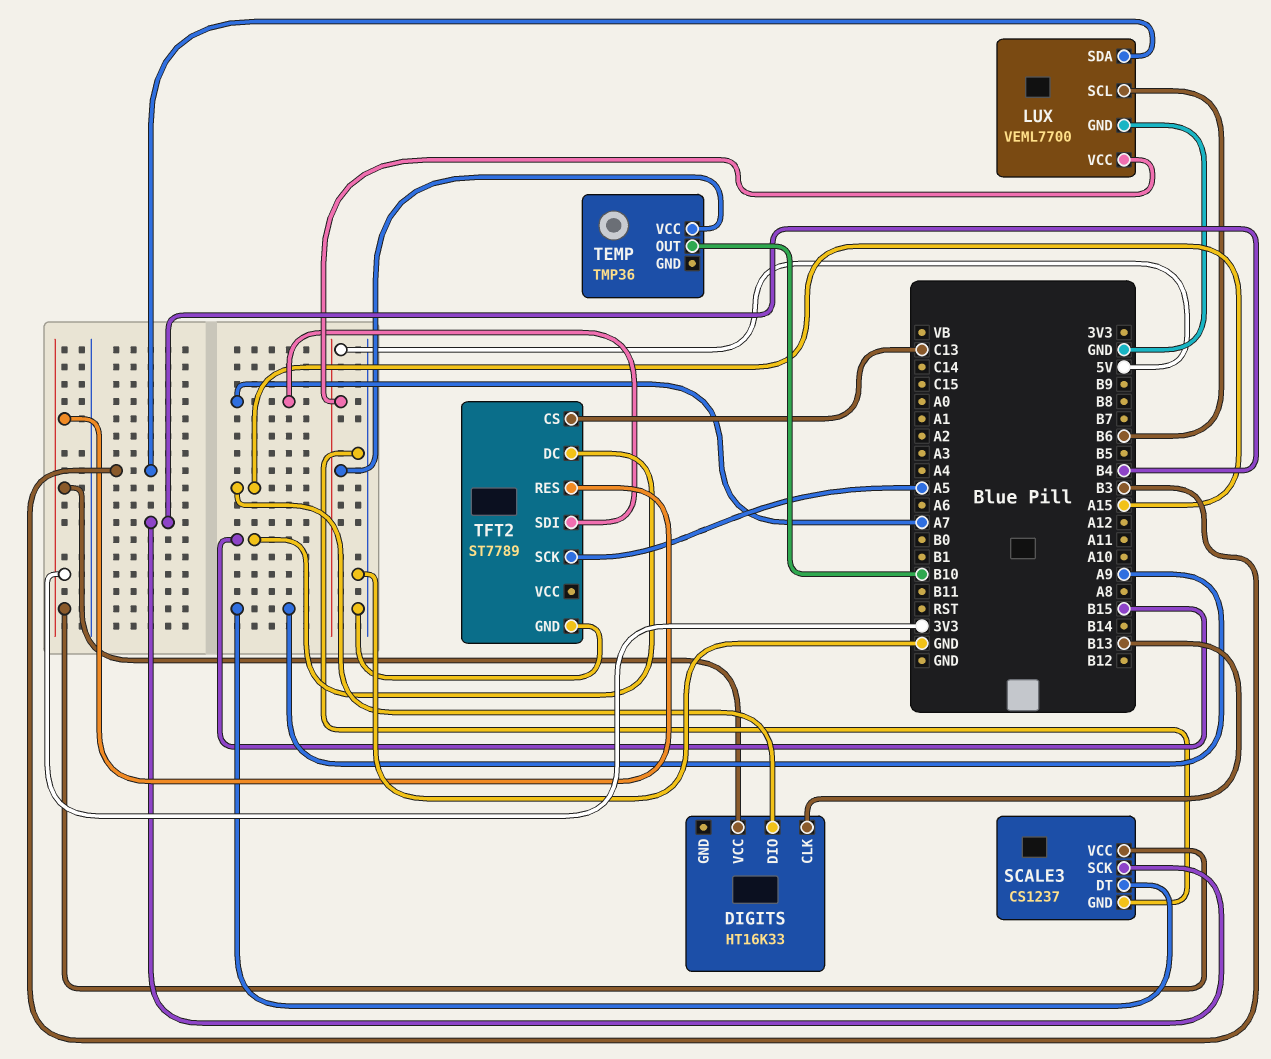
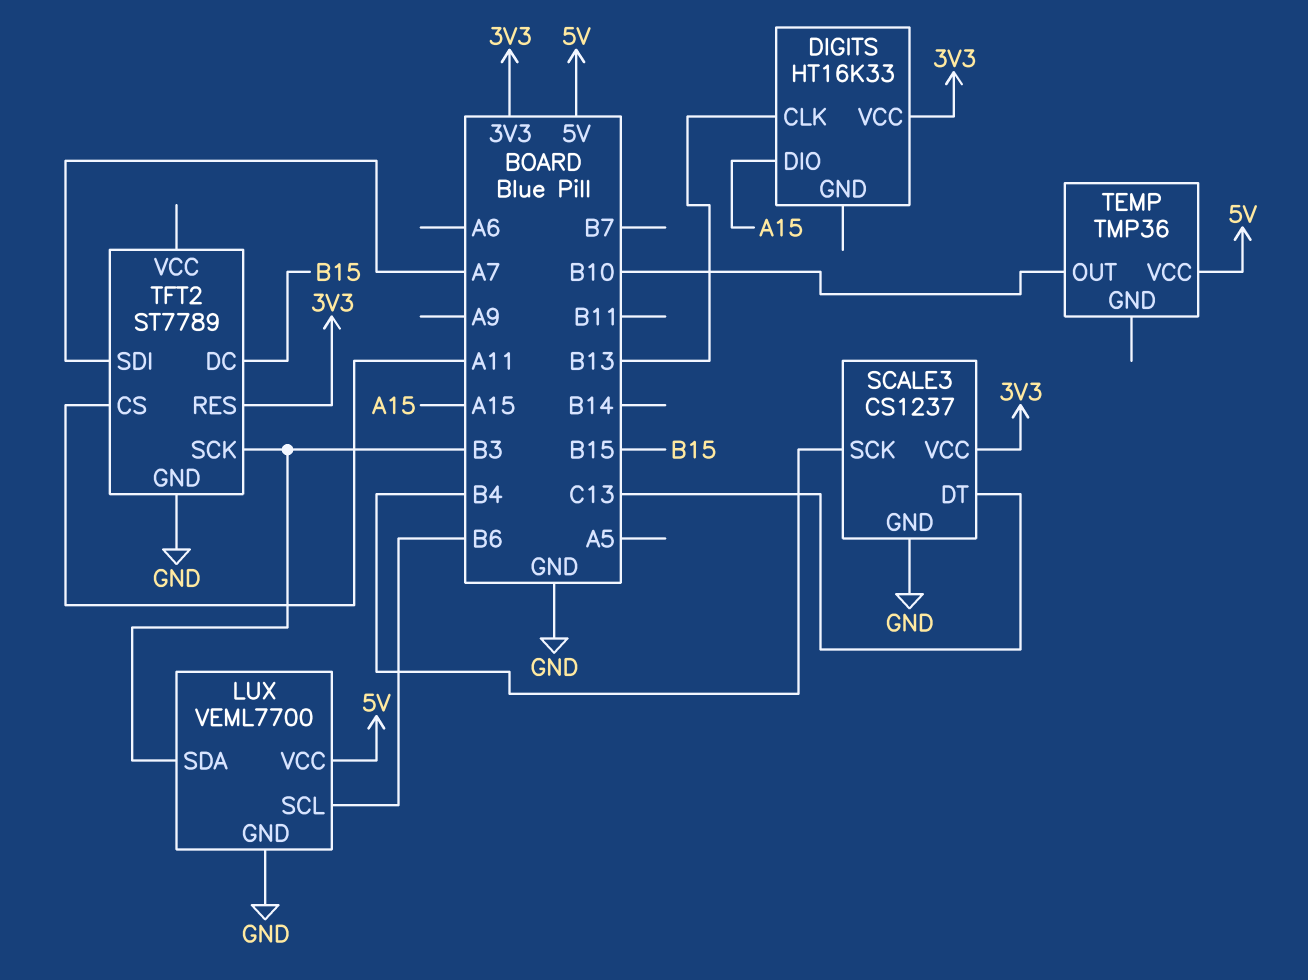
SCALE3 pin DT: A9 -> C13
TFT2 pin CS: C13 -> A11
TFT2 pin SCK: A5 -> B3

